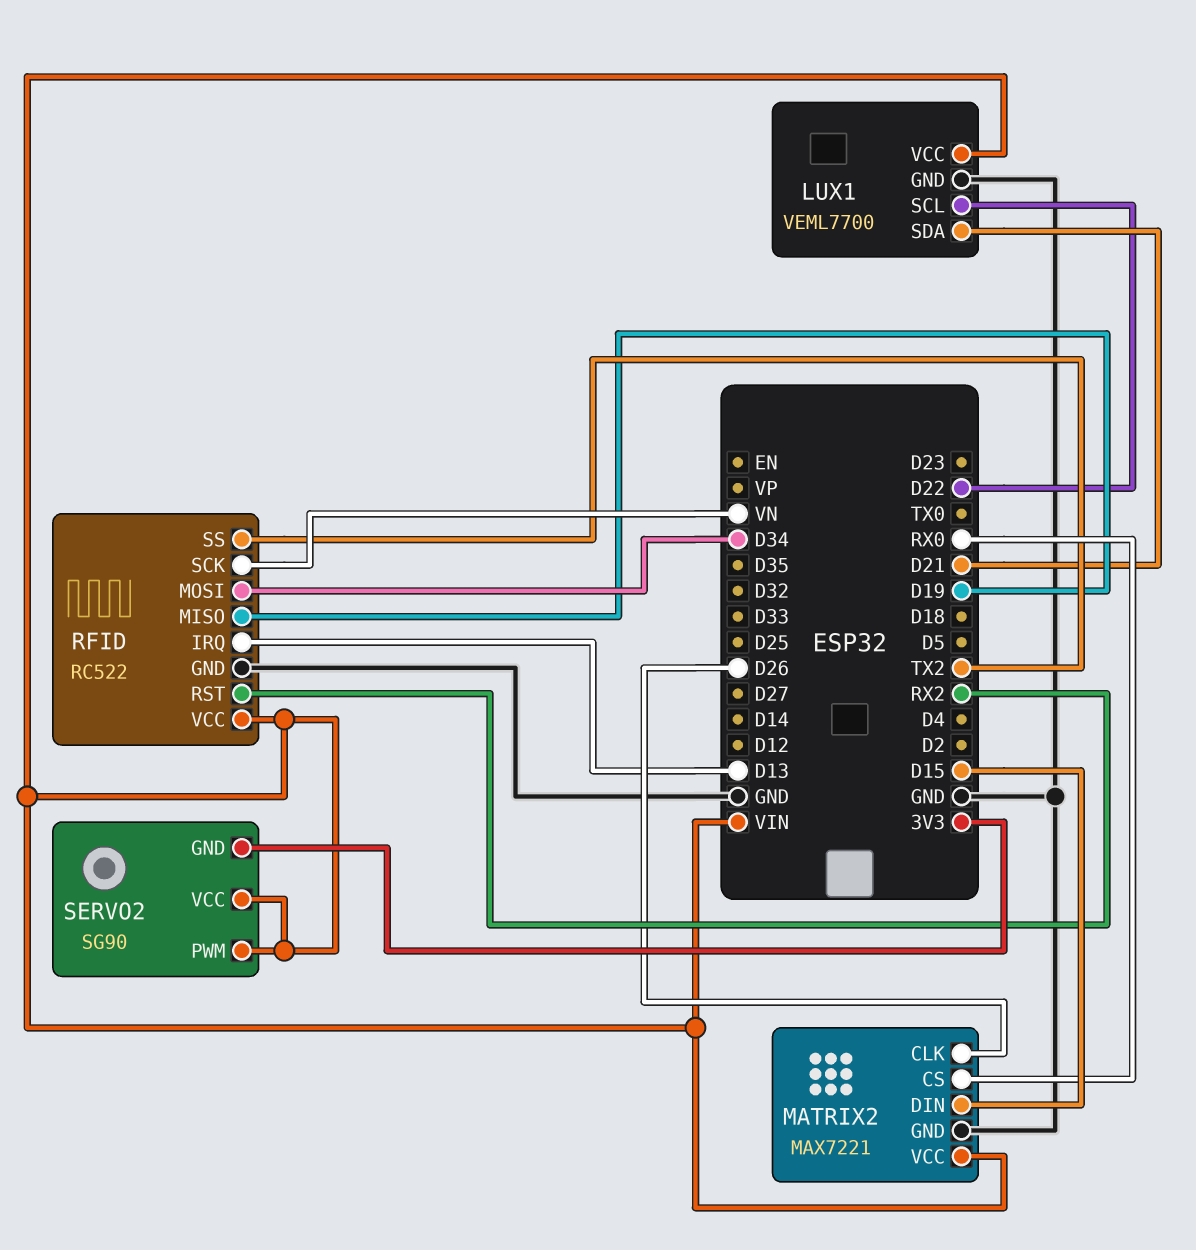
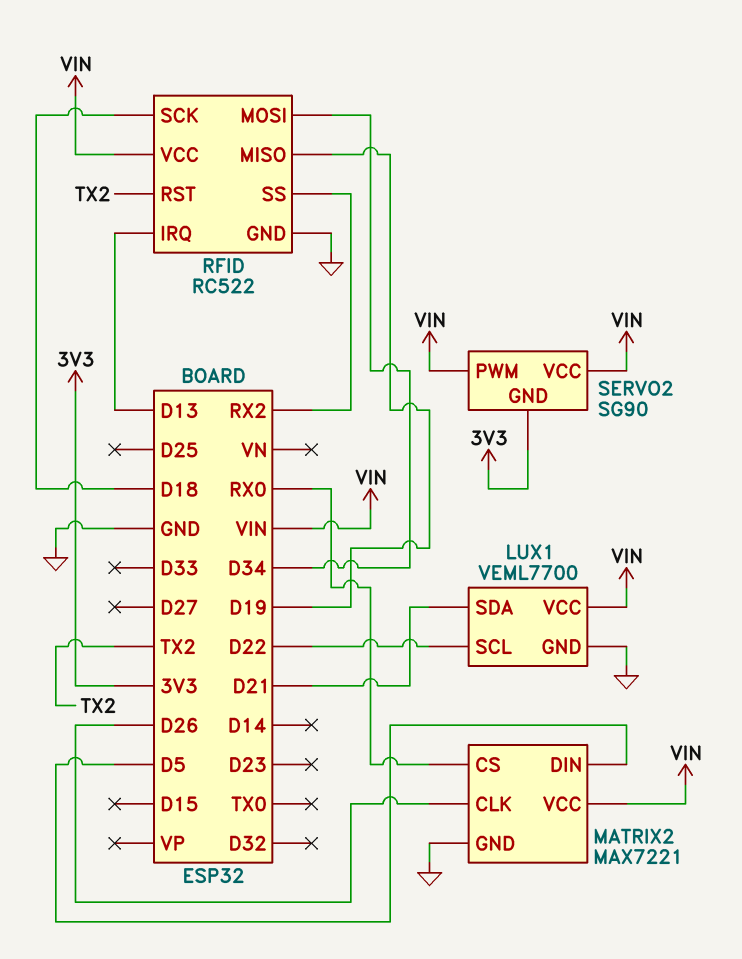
MATRIX2 pin DIN: D15 -> D5
RFID pin RST: RX2 -> TX2
RFID pin SCK: VN -> D18
RFID pin SS: TX2 -> RX2

